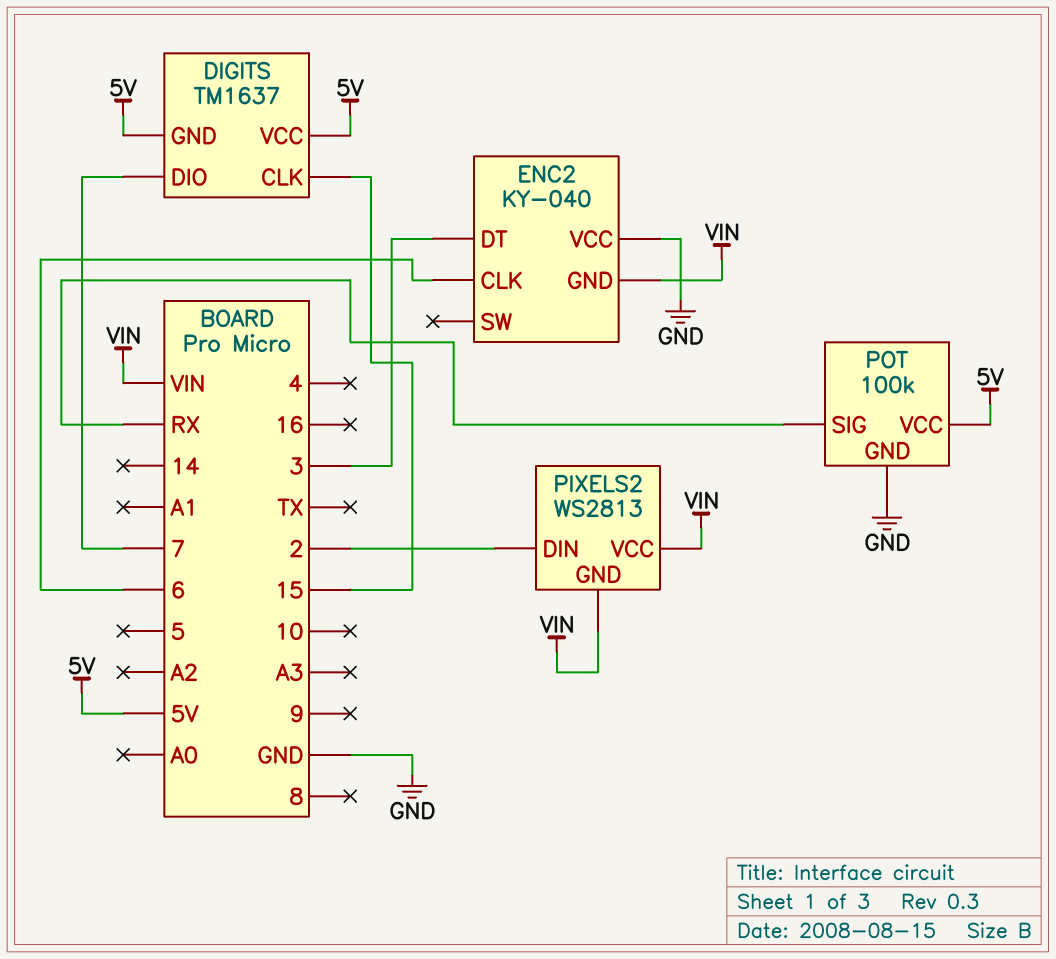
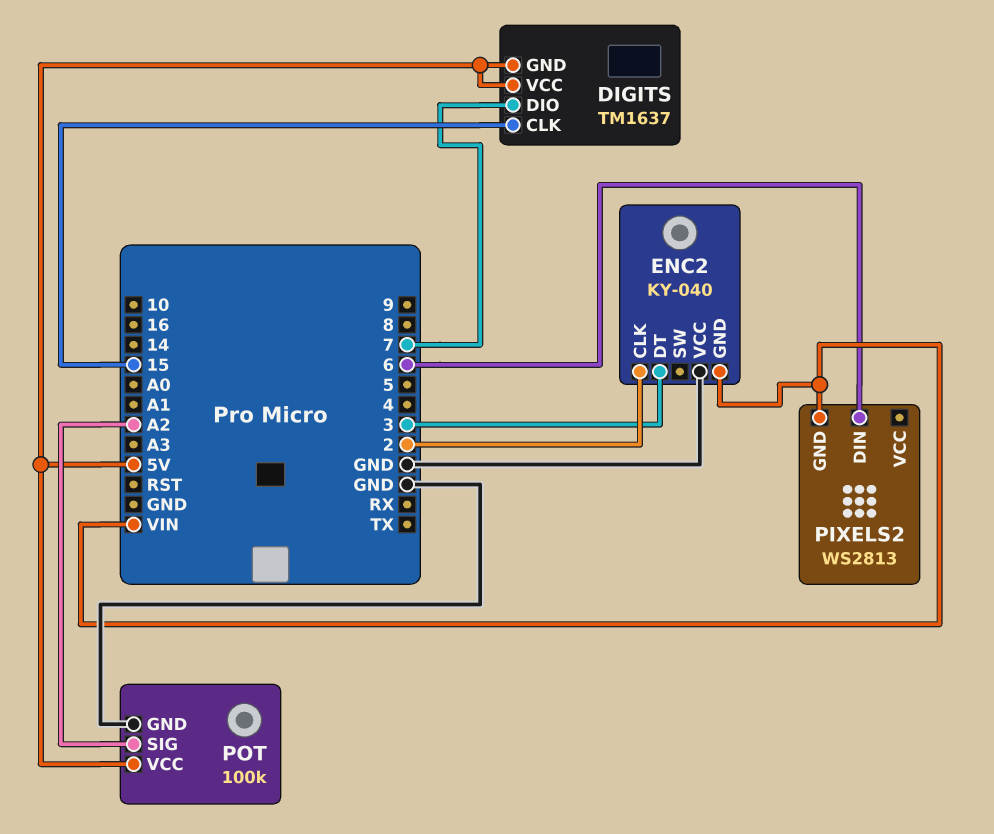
ENC2 pin CLK: 6 -> 2
PIXELS2 pin DIN: 2 -> 6
PIXELS2 pin VCC: VIN -> none
POT pin SIG: RX -> A2

